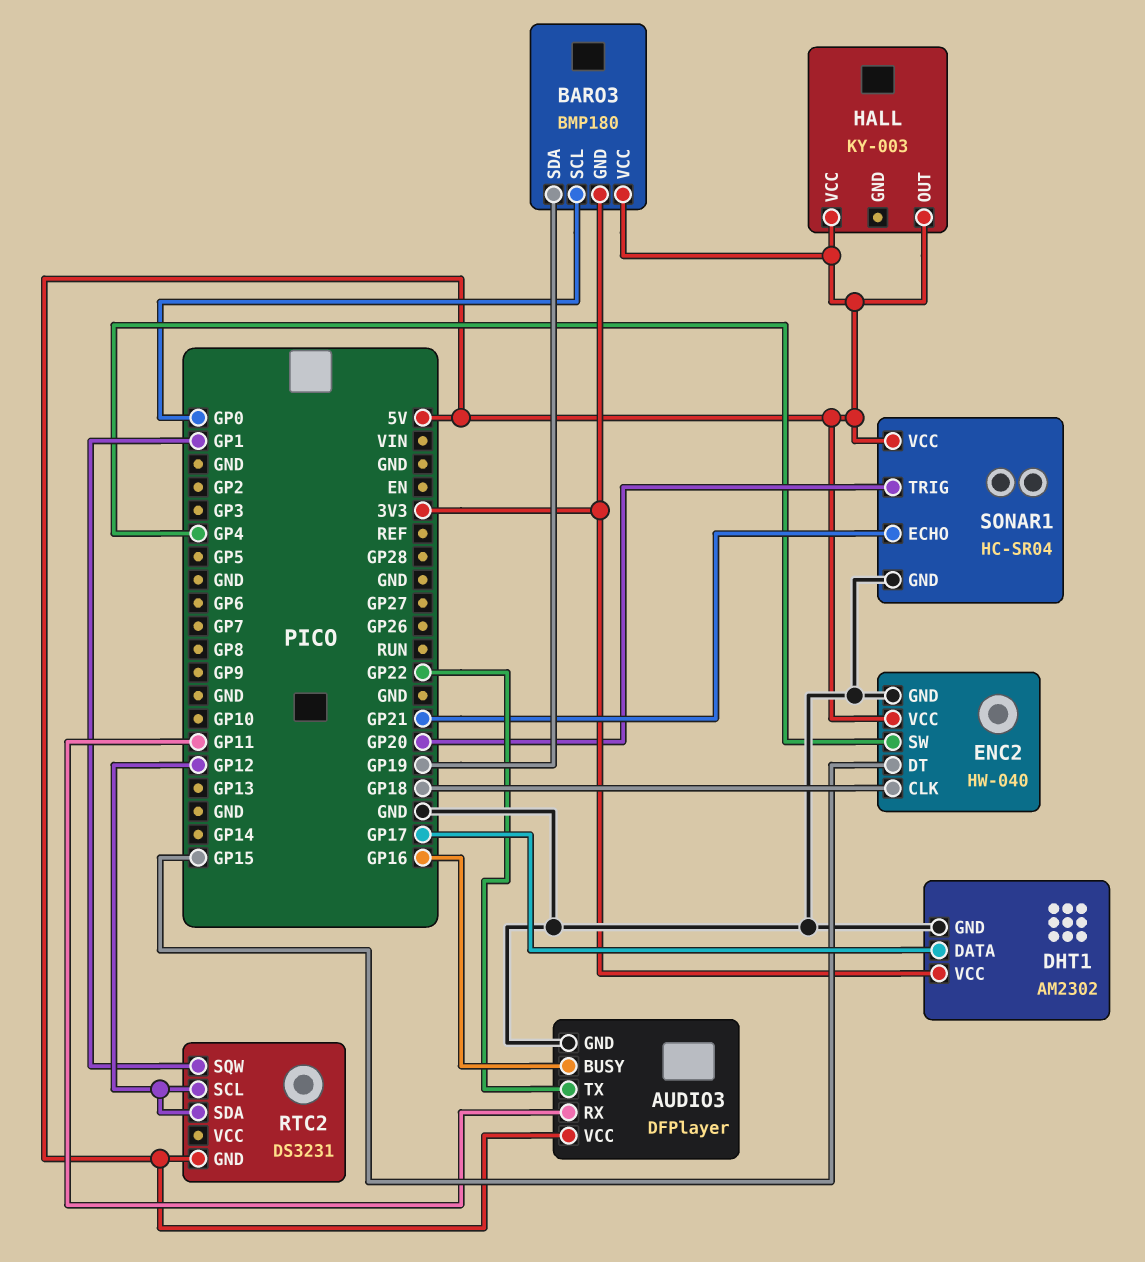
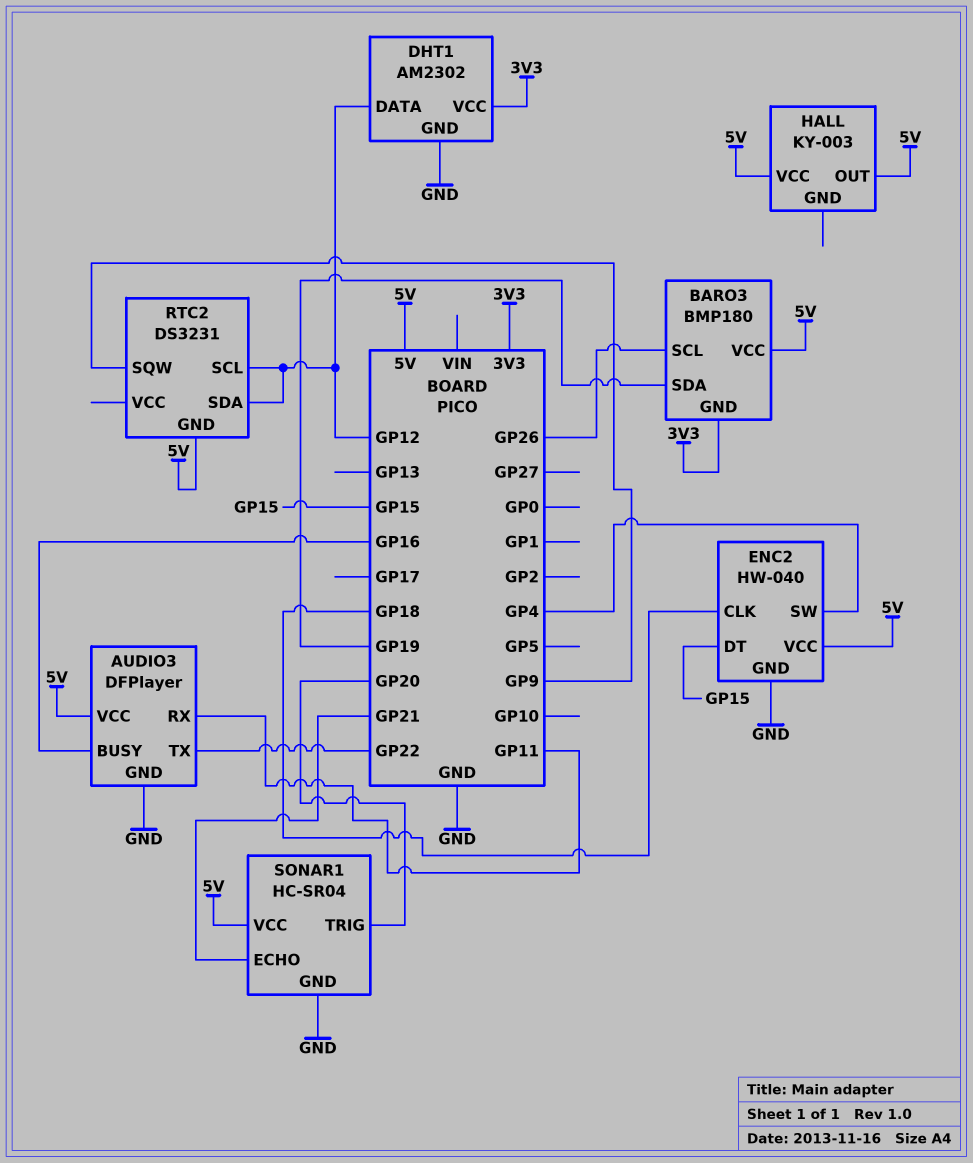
BARO3 pin SCL: GP0 -> GP26
DHT1 pin DATA: GP17 -> GP12
RTC2 pin SQW: GP1 -> GP9

